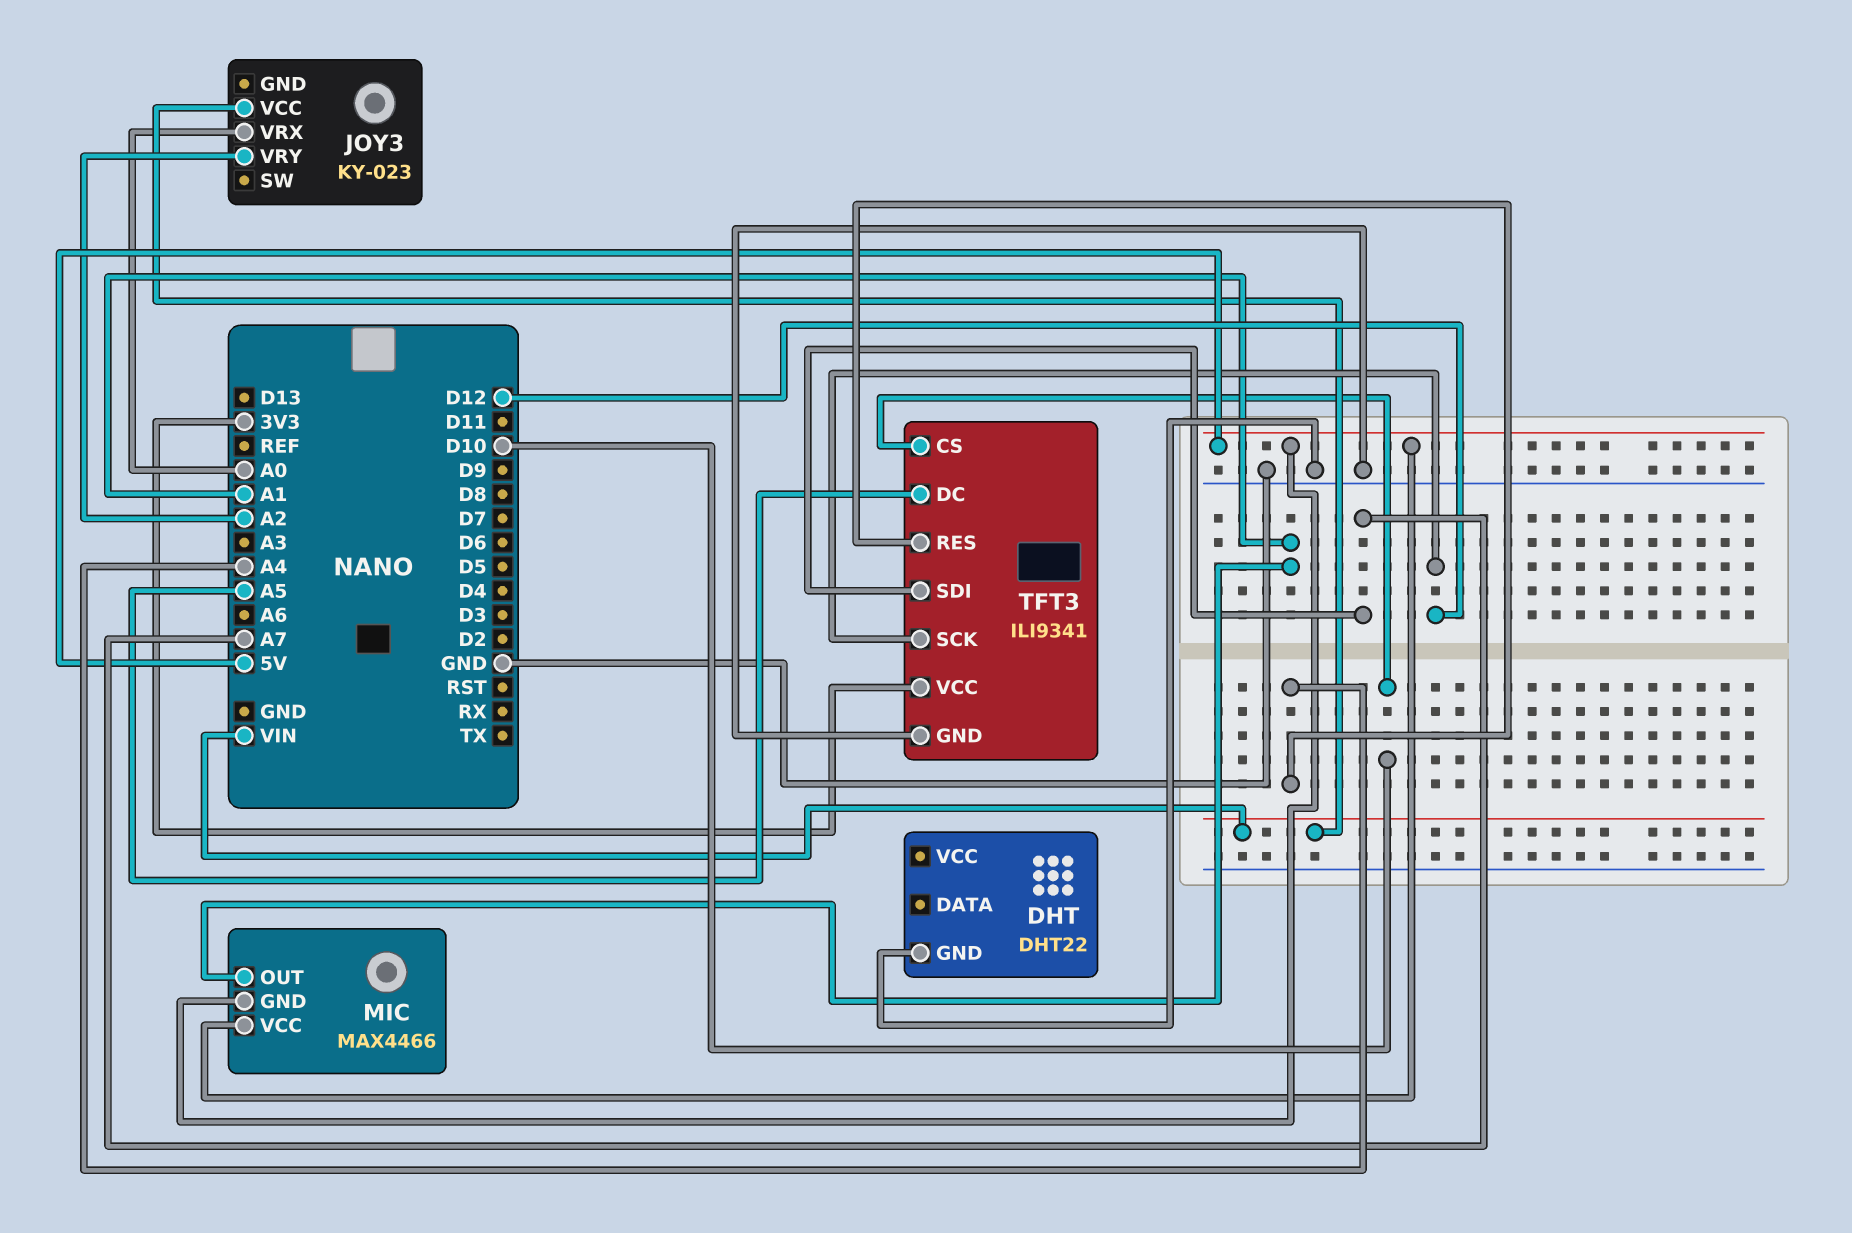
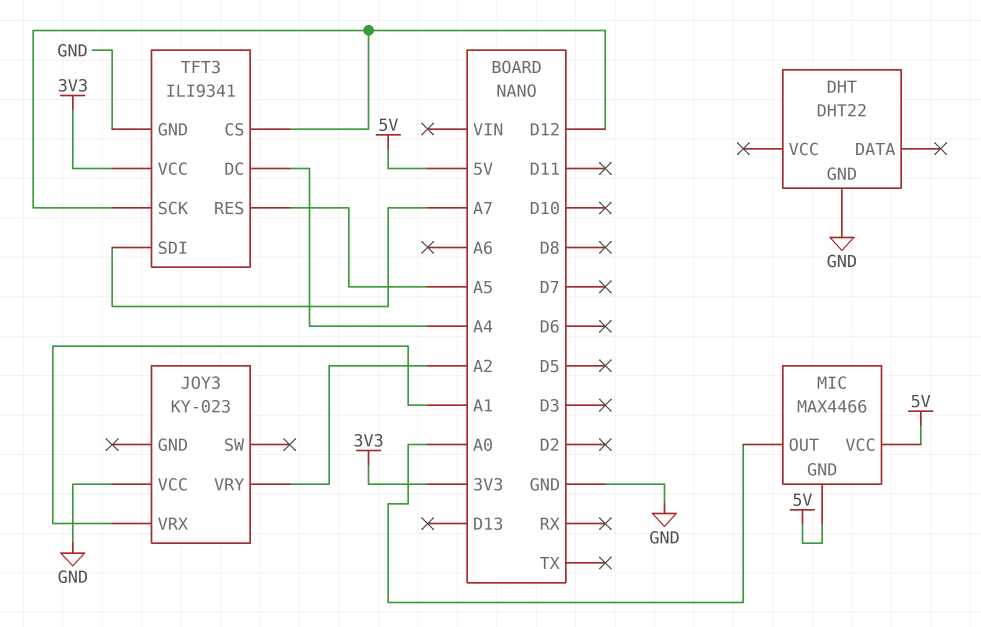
JOY3 pin VCC: VIN -> GND
JOY3 pin VRX: A0 -> A1
MIC pin OUT: A1 -> A0
TFT3 pin CS: D10 -> D12
TFT3 pin DC: A5 -> A4
TFT3 pin RES: A4 -> A5

